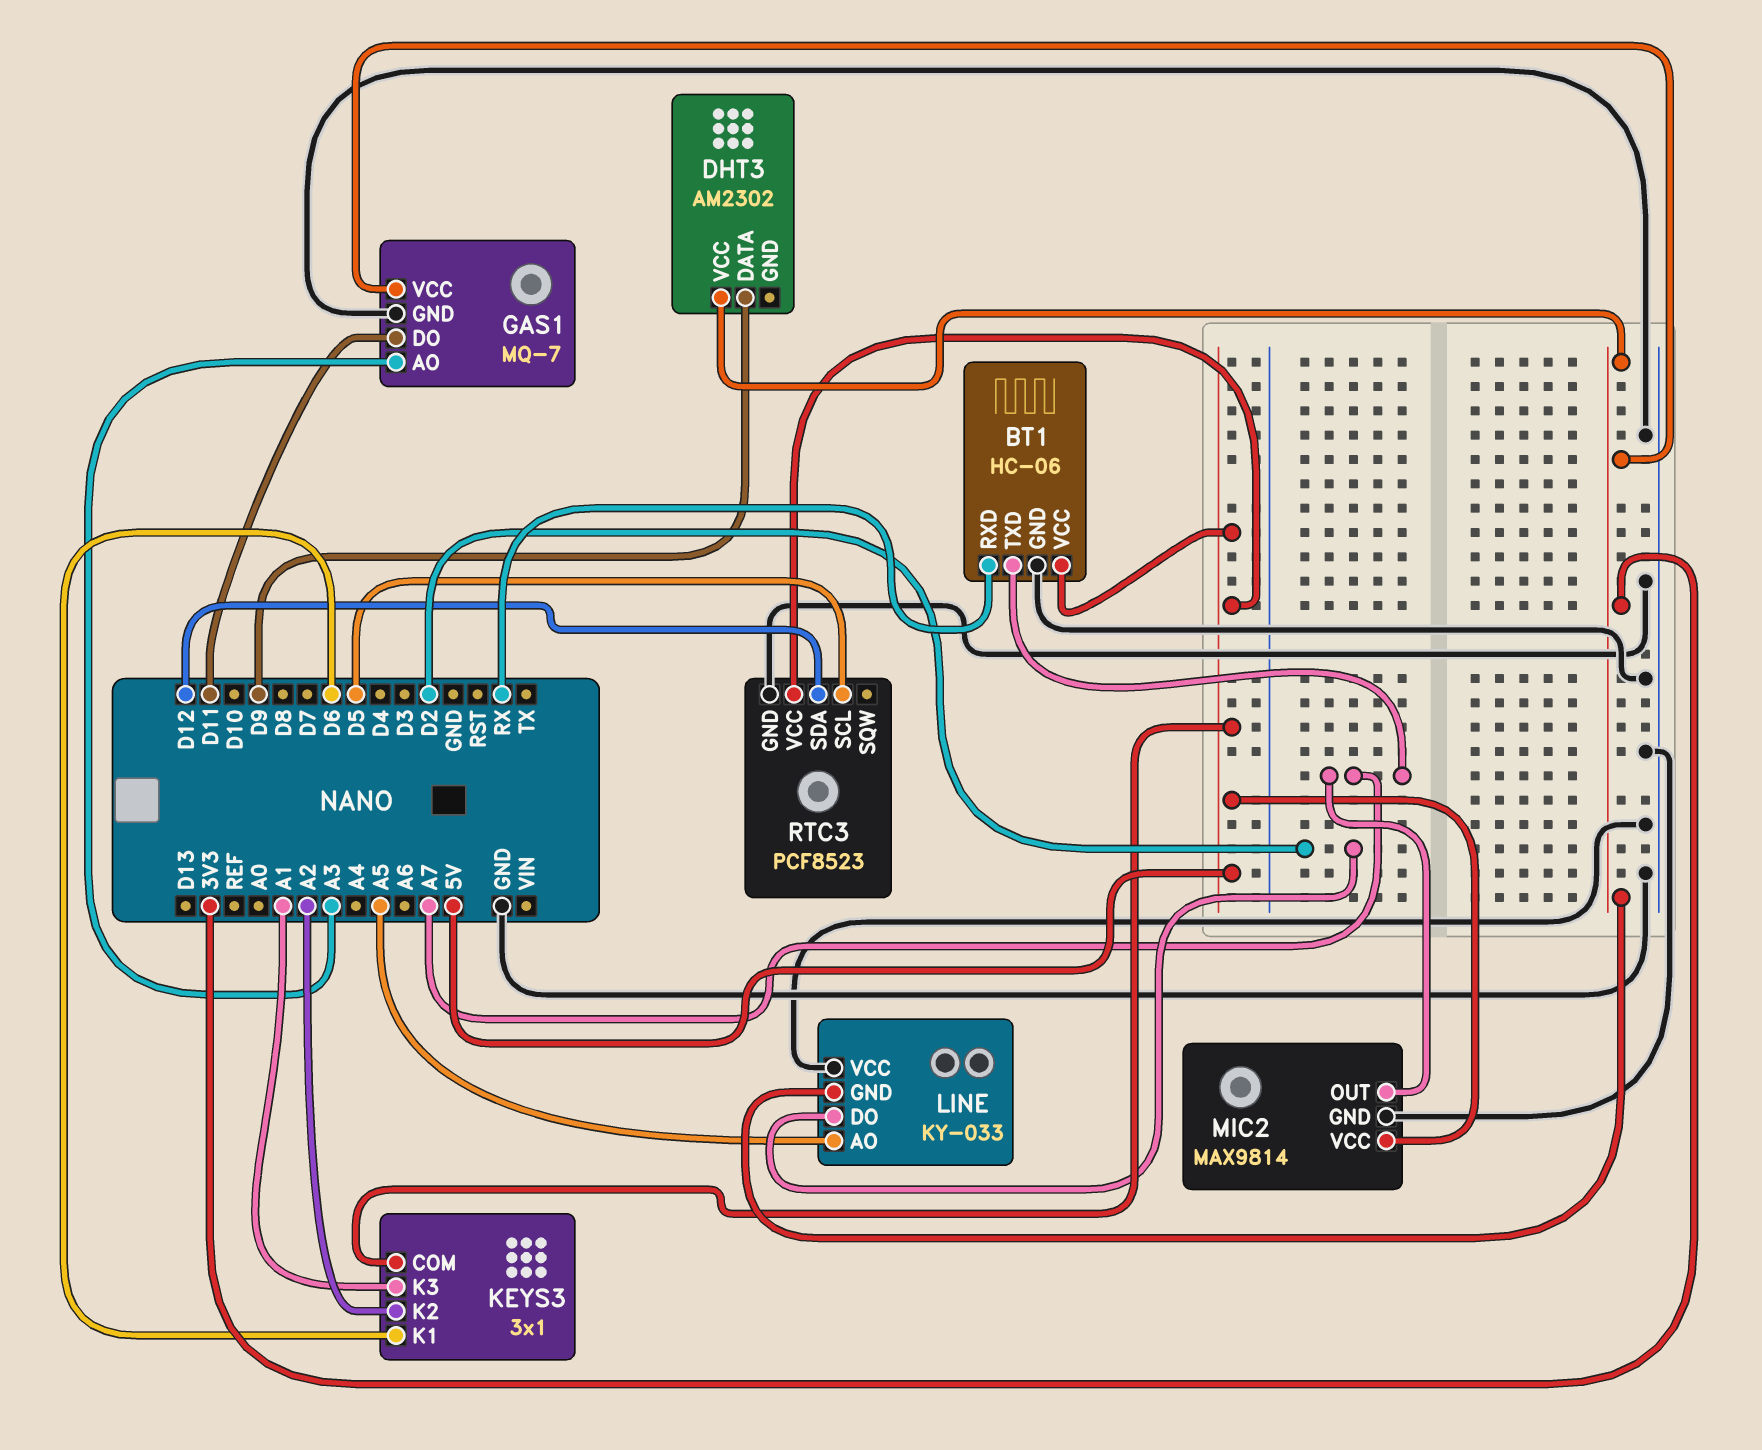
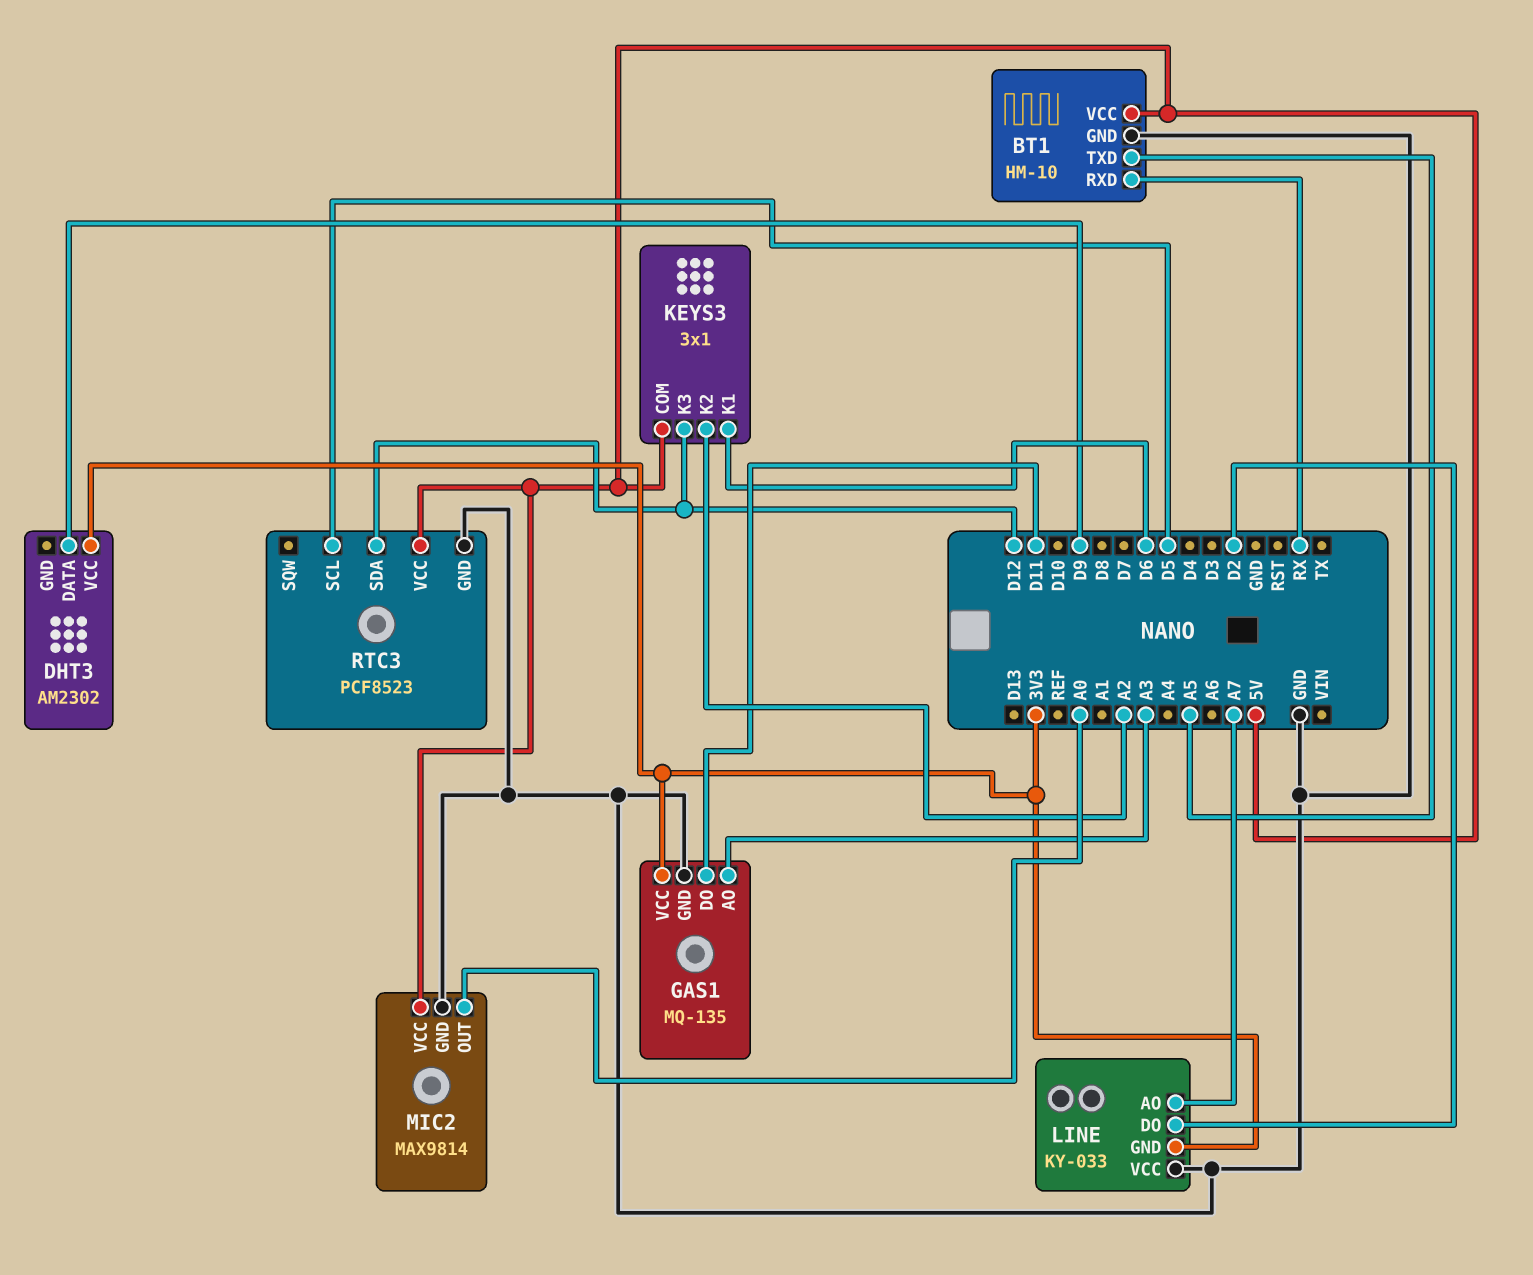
BT1: HC-06 -> HM-10
BT1 pin TXD: A7 -> A5
GAS1: MQ-7 -> MQ-135
KEYS3 pin K3: A1 -> D12
LINE pin AO: A5 -> A7
MIC2 pin OUT: A7 -> A0

